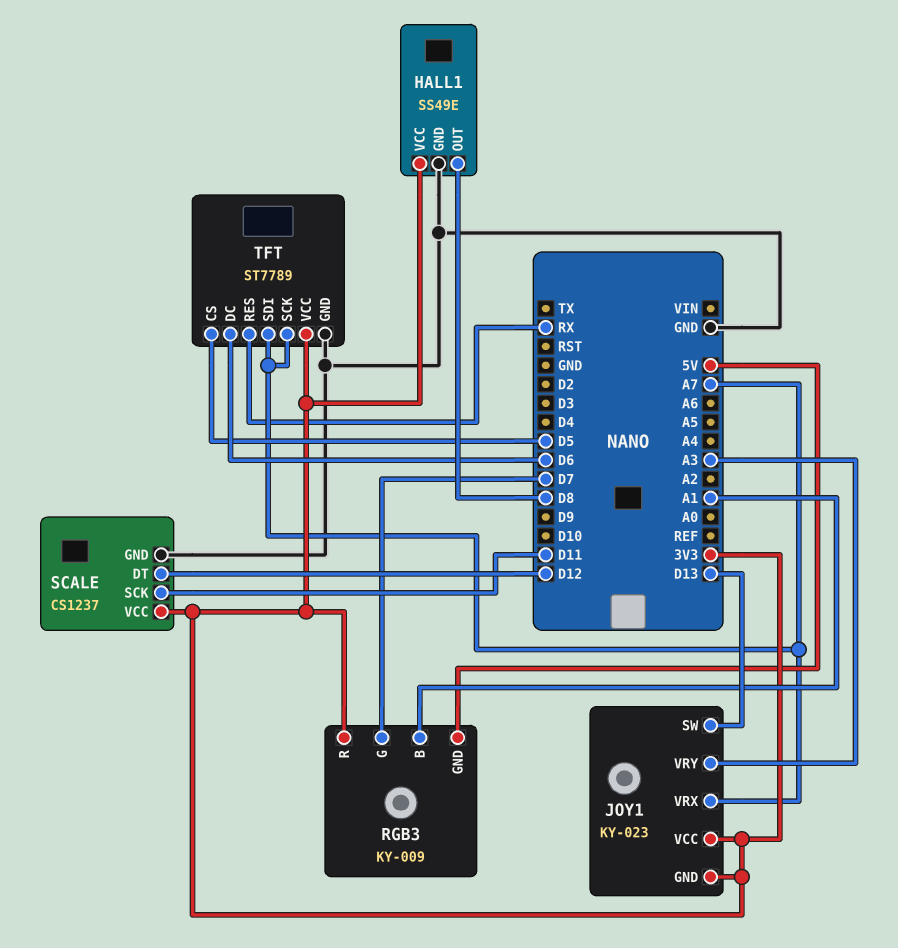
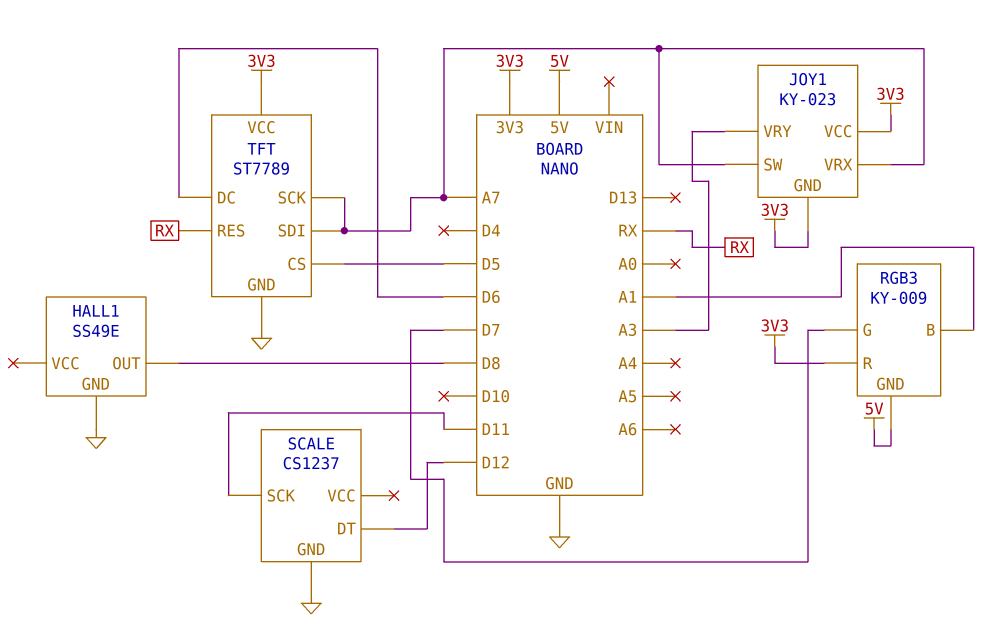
HALL1 pin VCC: 3V3 -> none
JOY1 pin SW: D13 -> A7
SCALE pin VCC: 3V3 -> none

